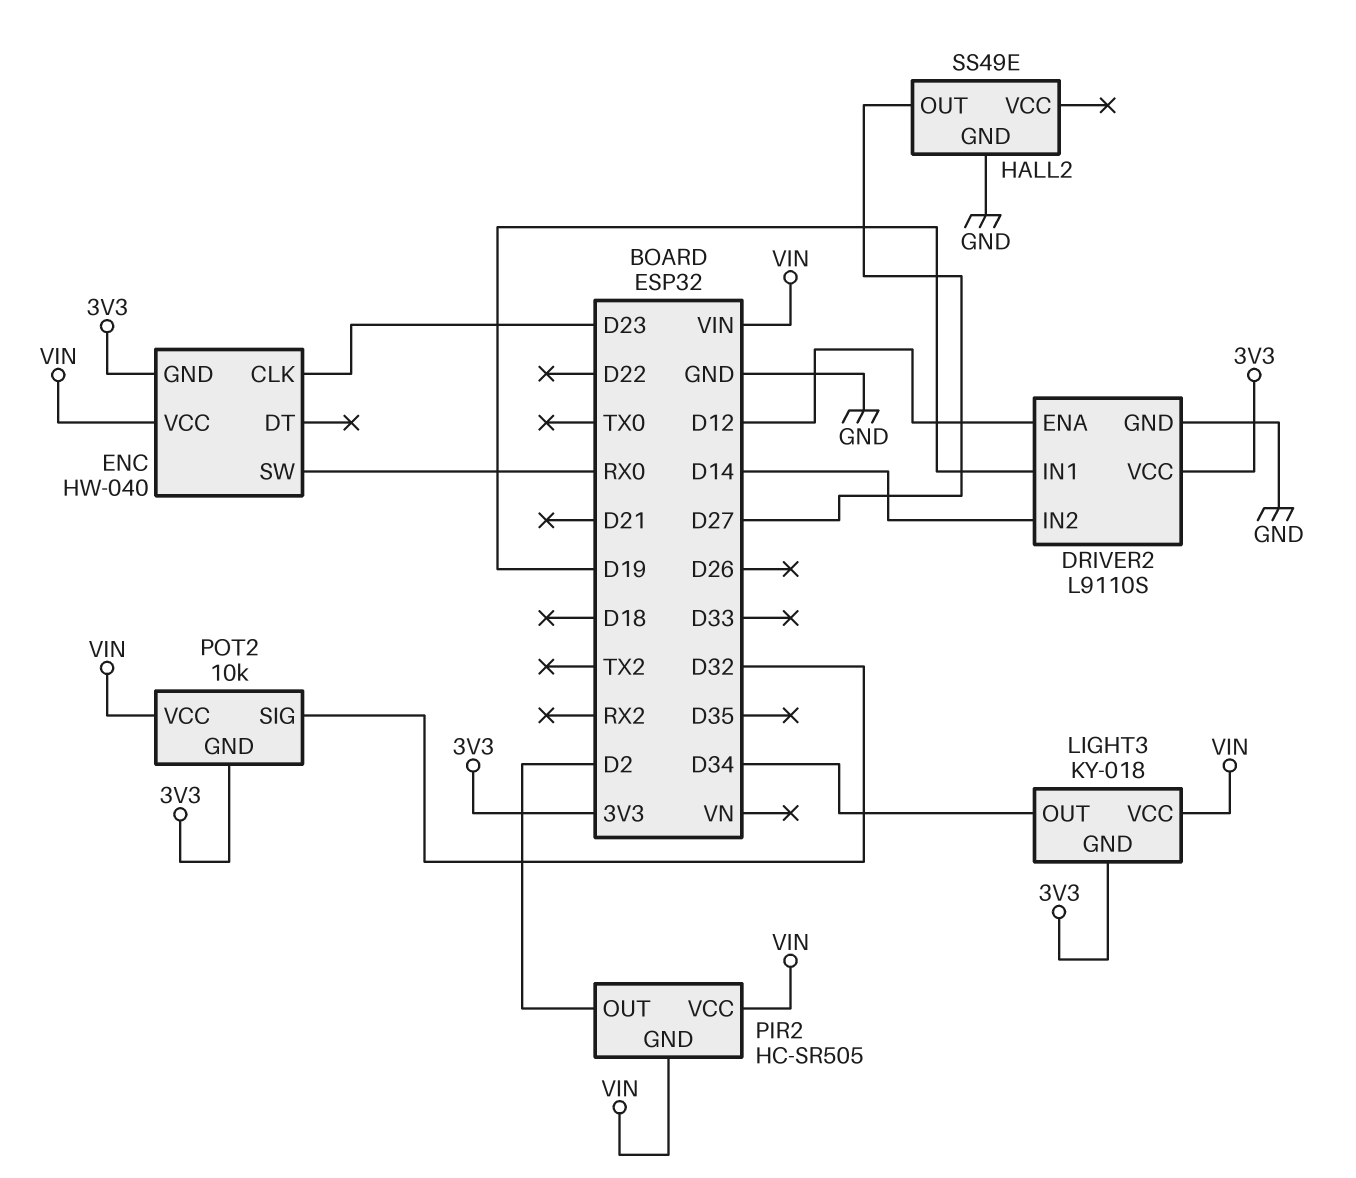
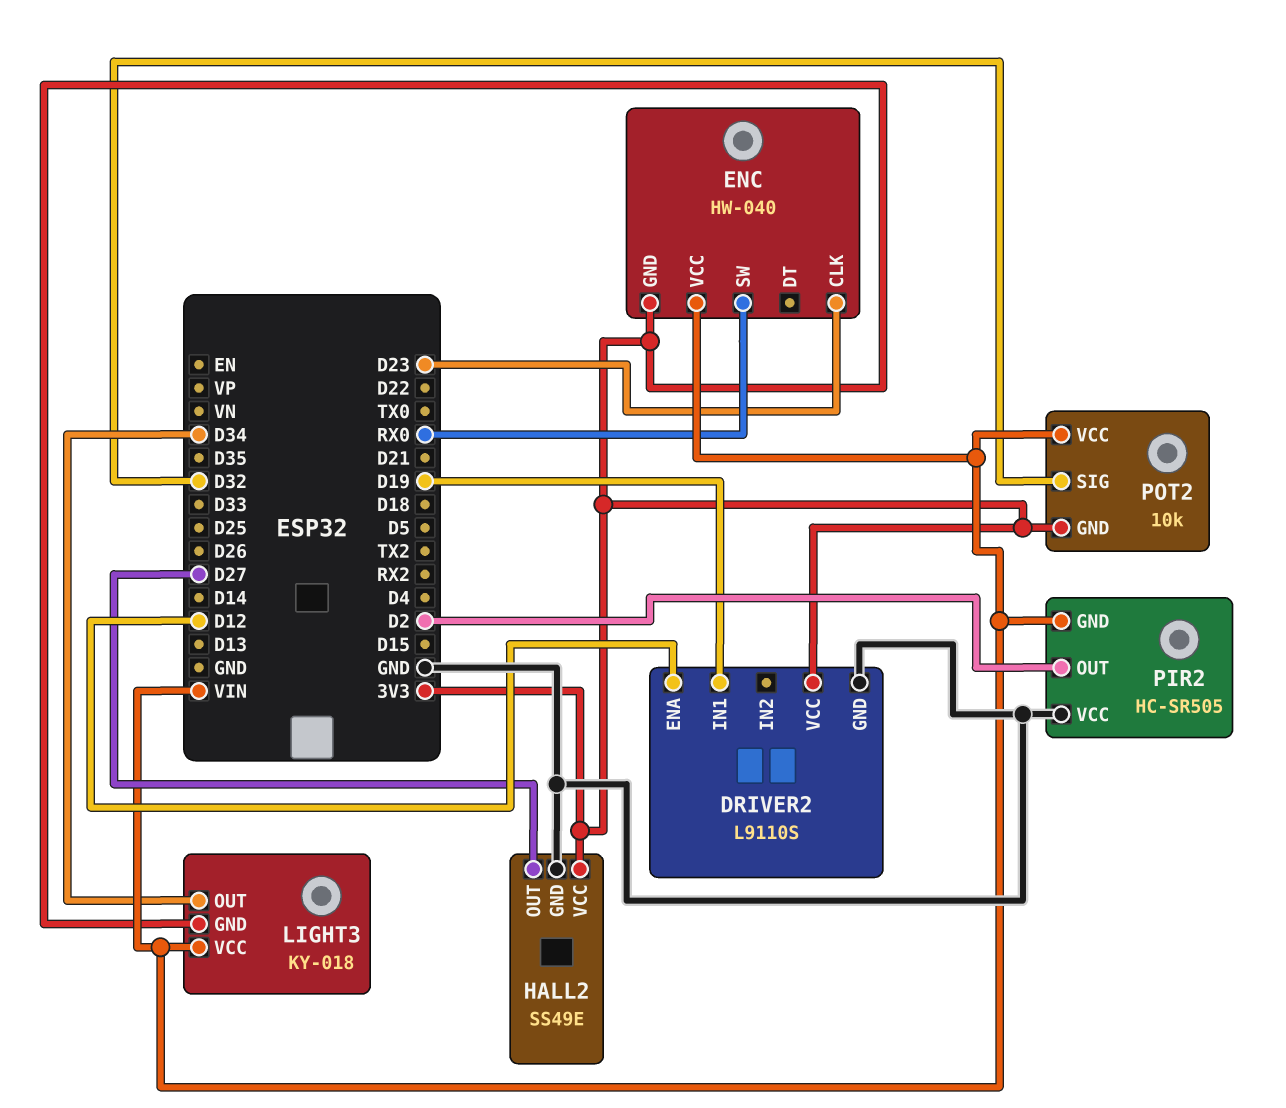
DRIVER2 pin IN2: D14 -> none
HALL2 pin VCC: none -> 3V3
PIR2 pin VCC: VIN -> GND

